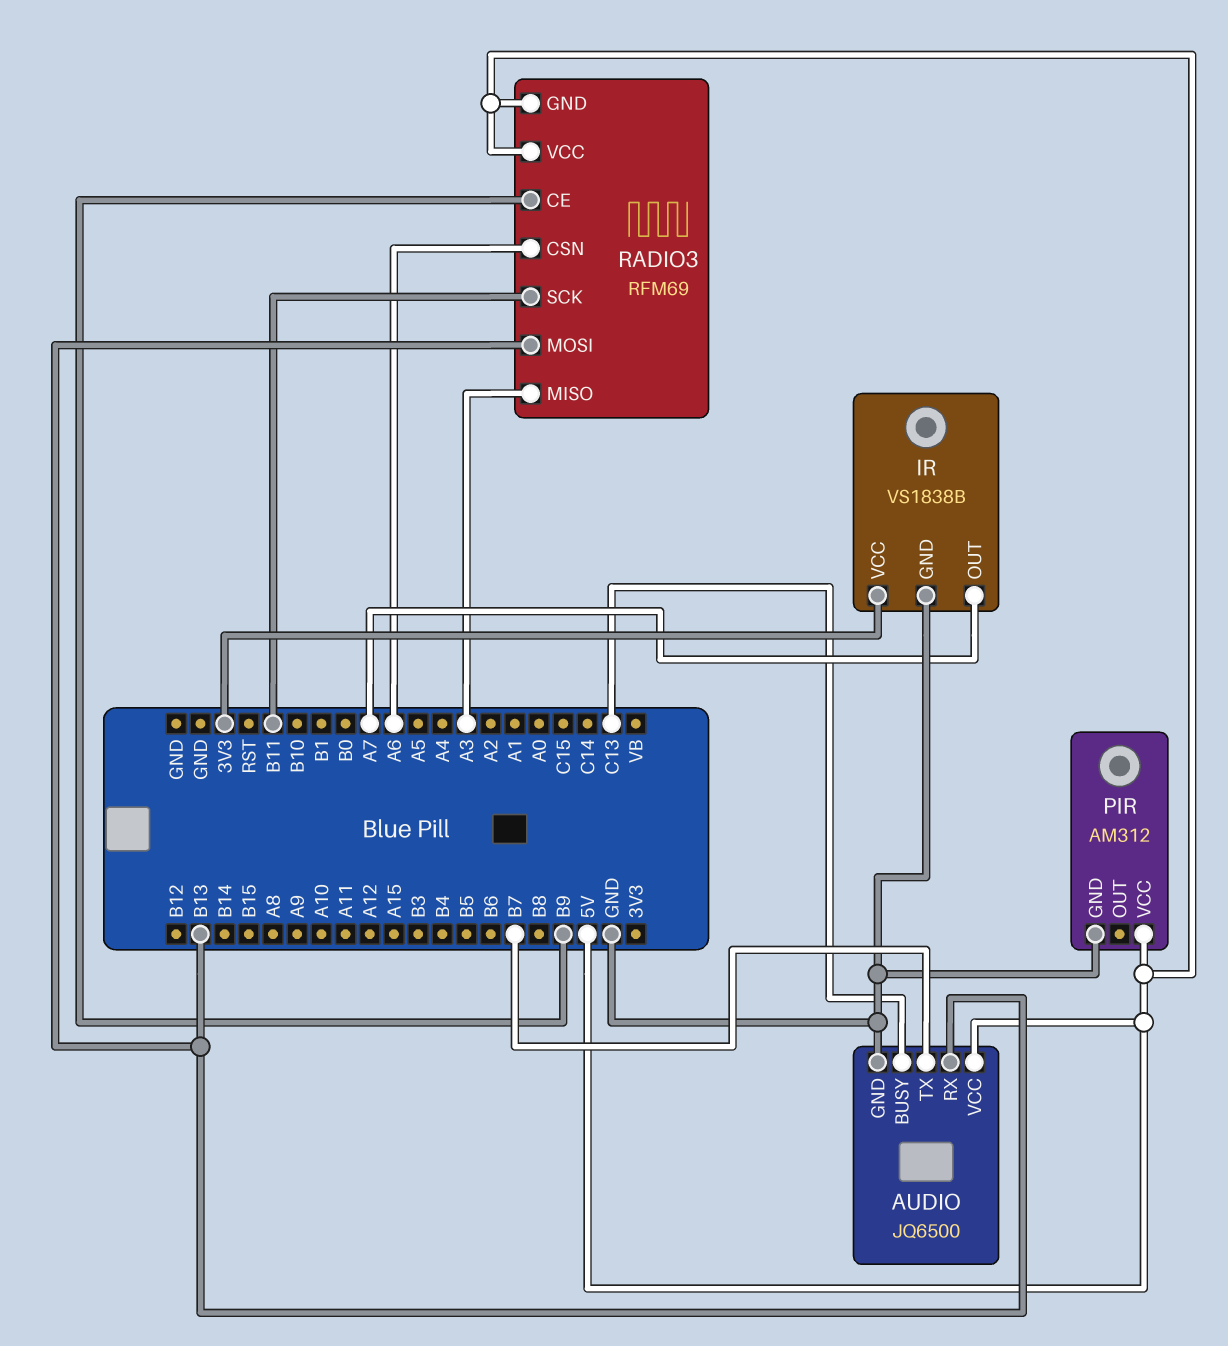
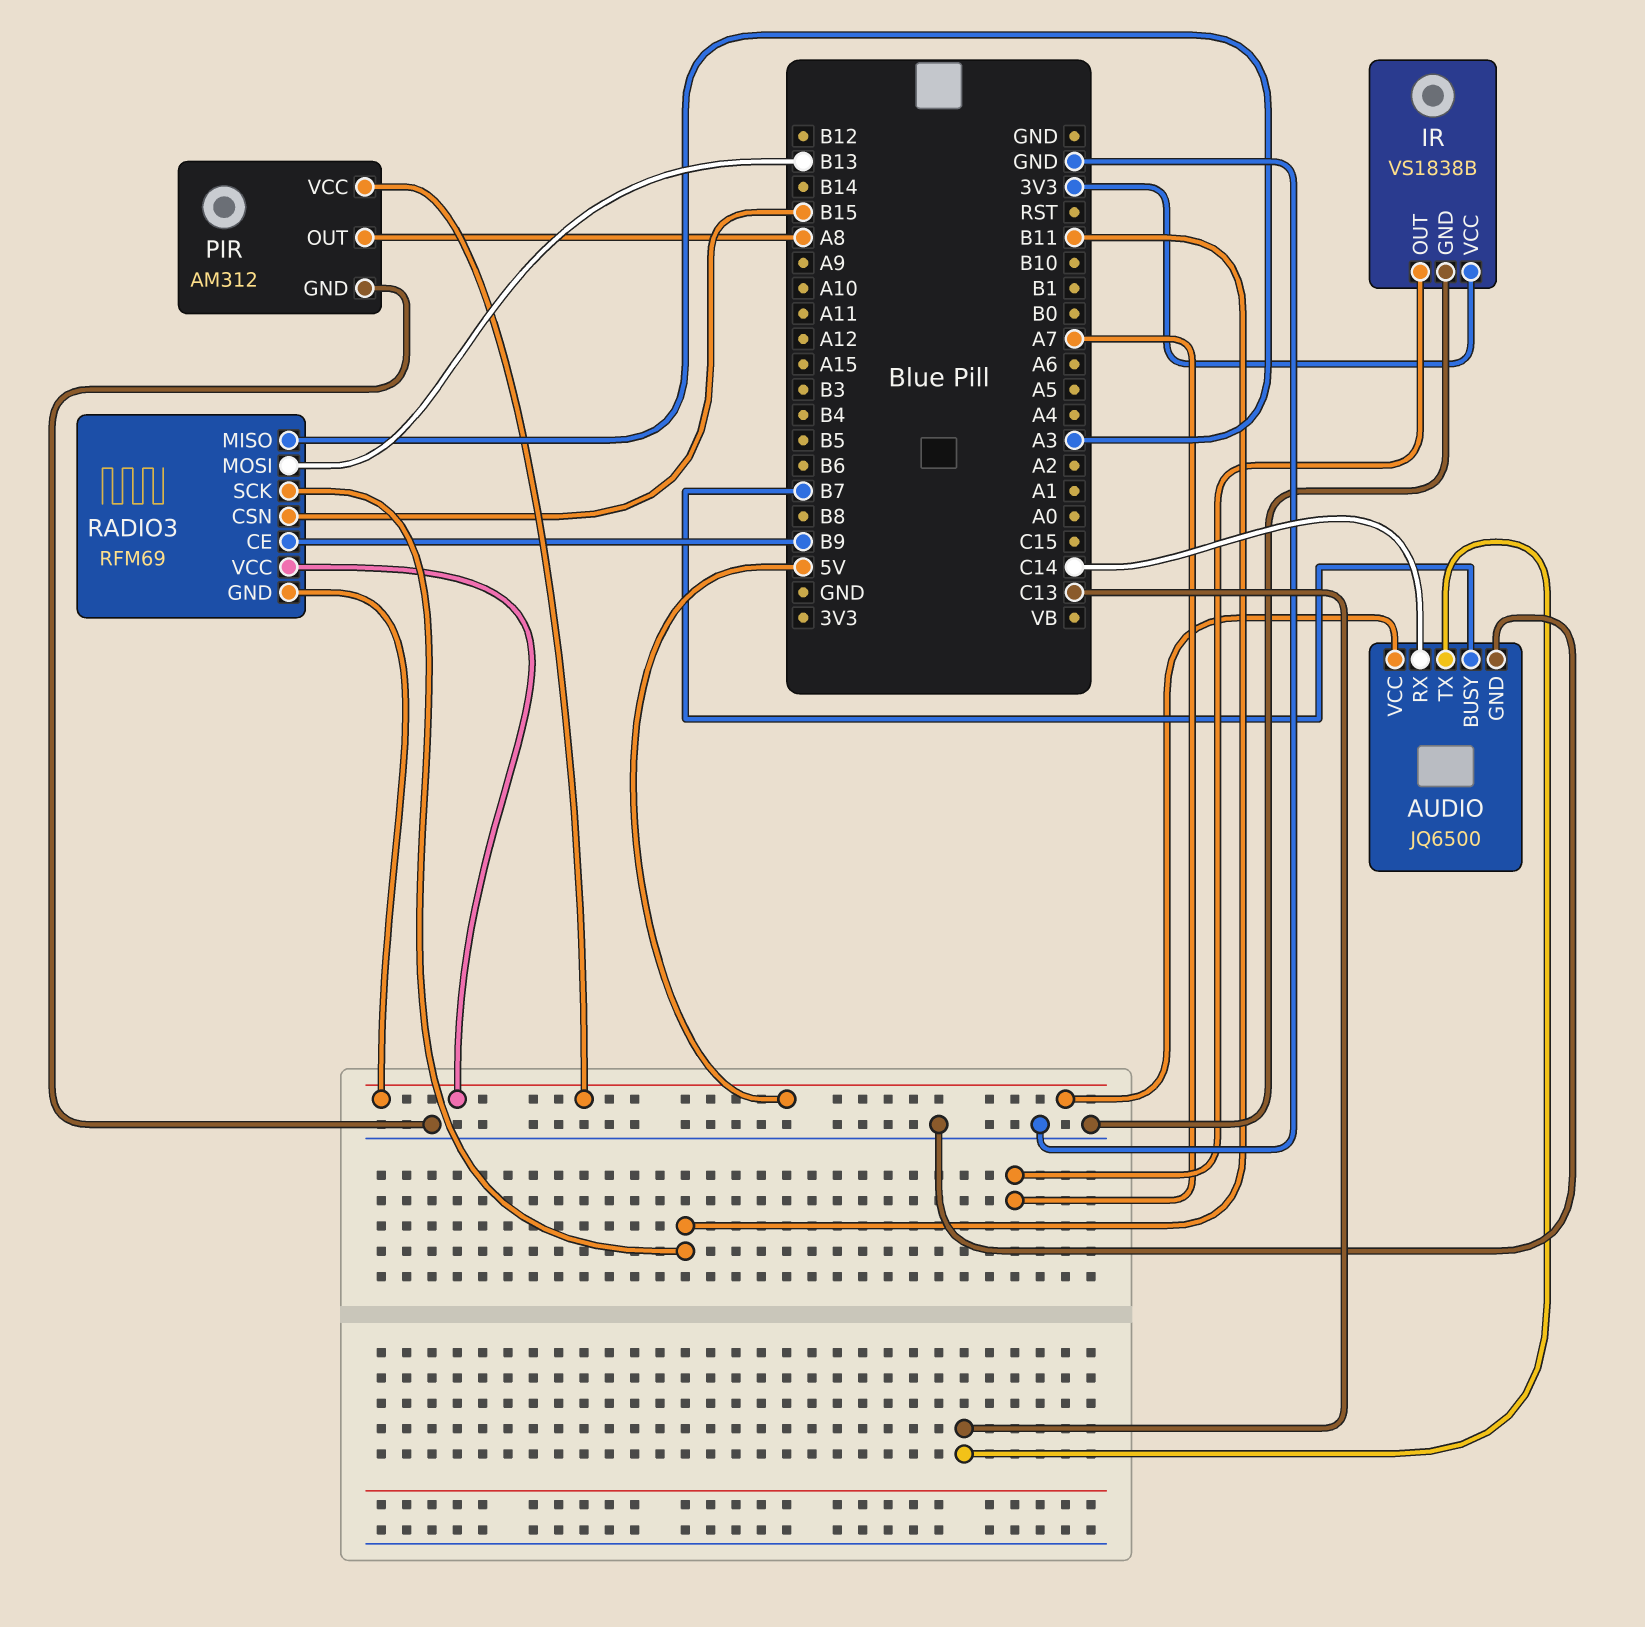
AUDIO pin BUSY: C13 -> B7
AUDIO pin RX: B13 -> C14
AUDIO pin TX: B7 -> C13
PIR pin OUT: none -> A8
RADIO3 pin CSN: A6 -> B15

